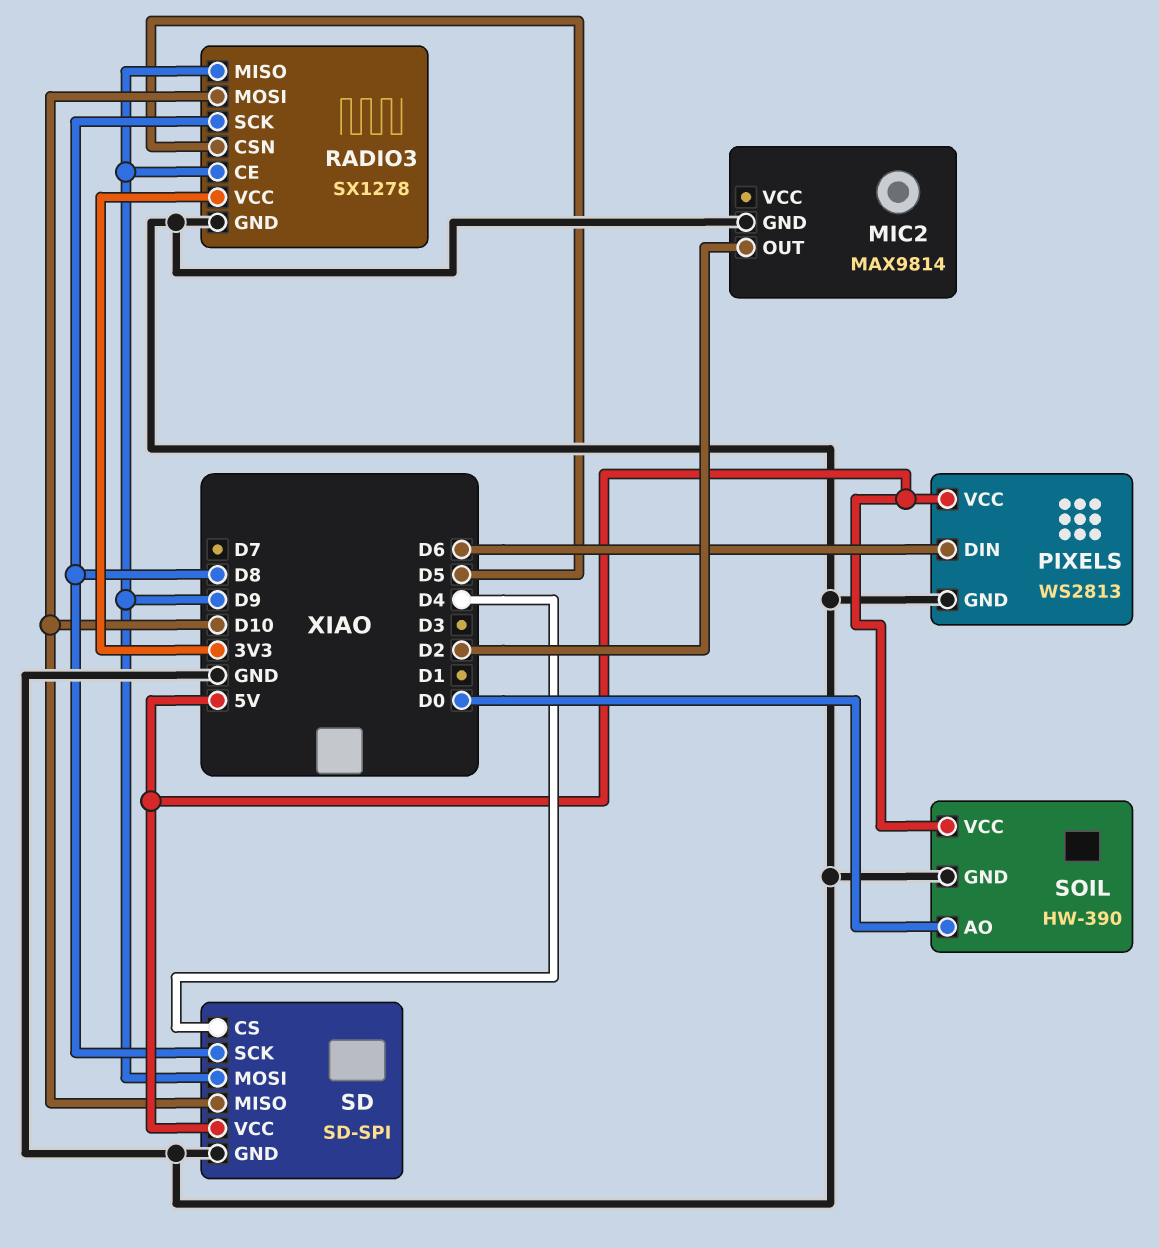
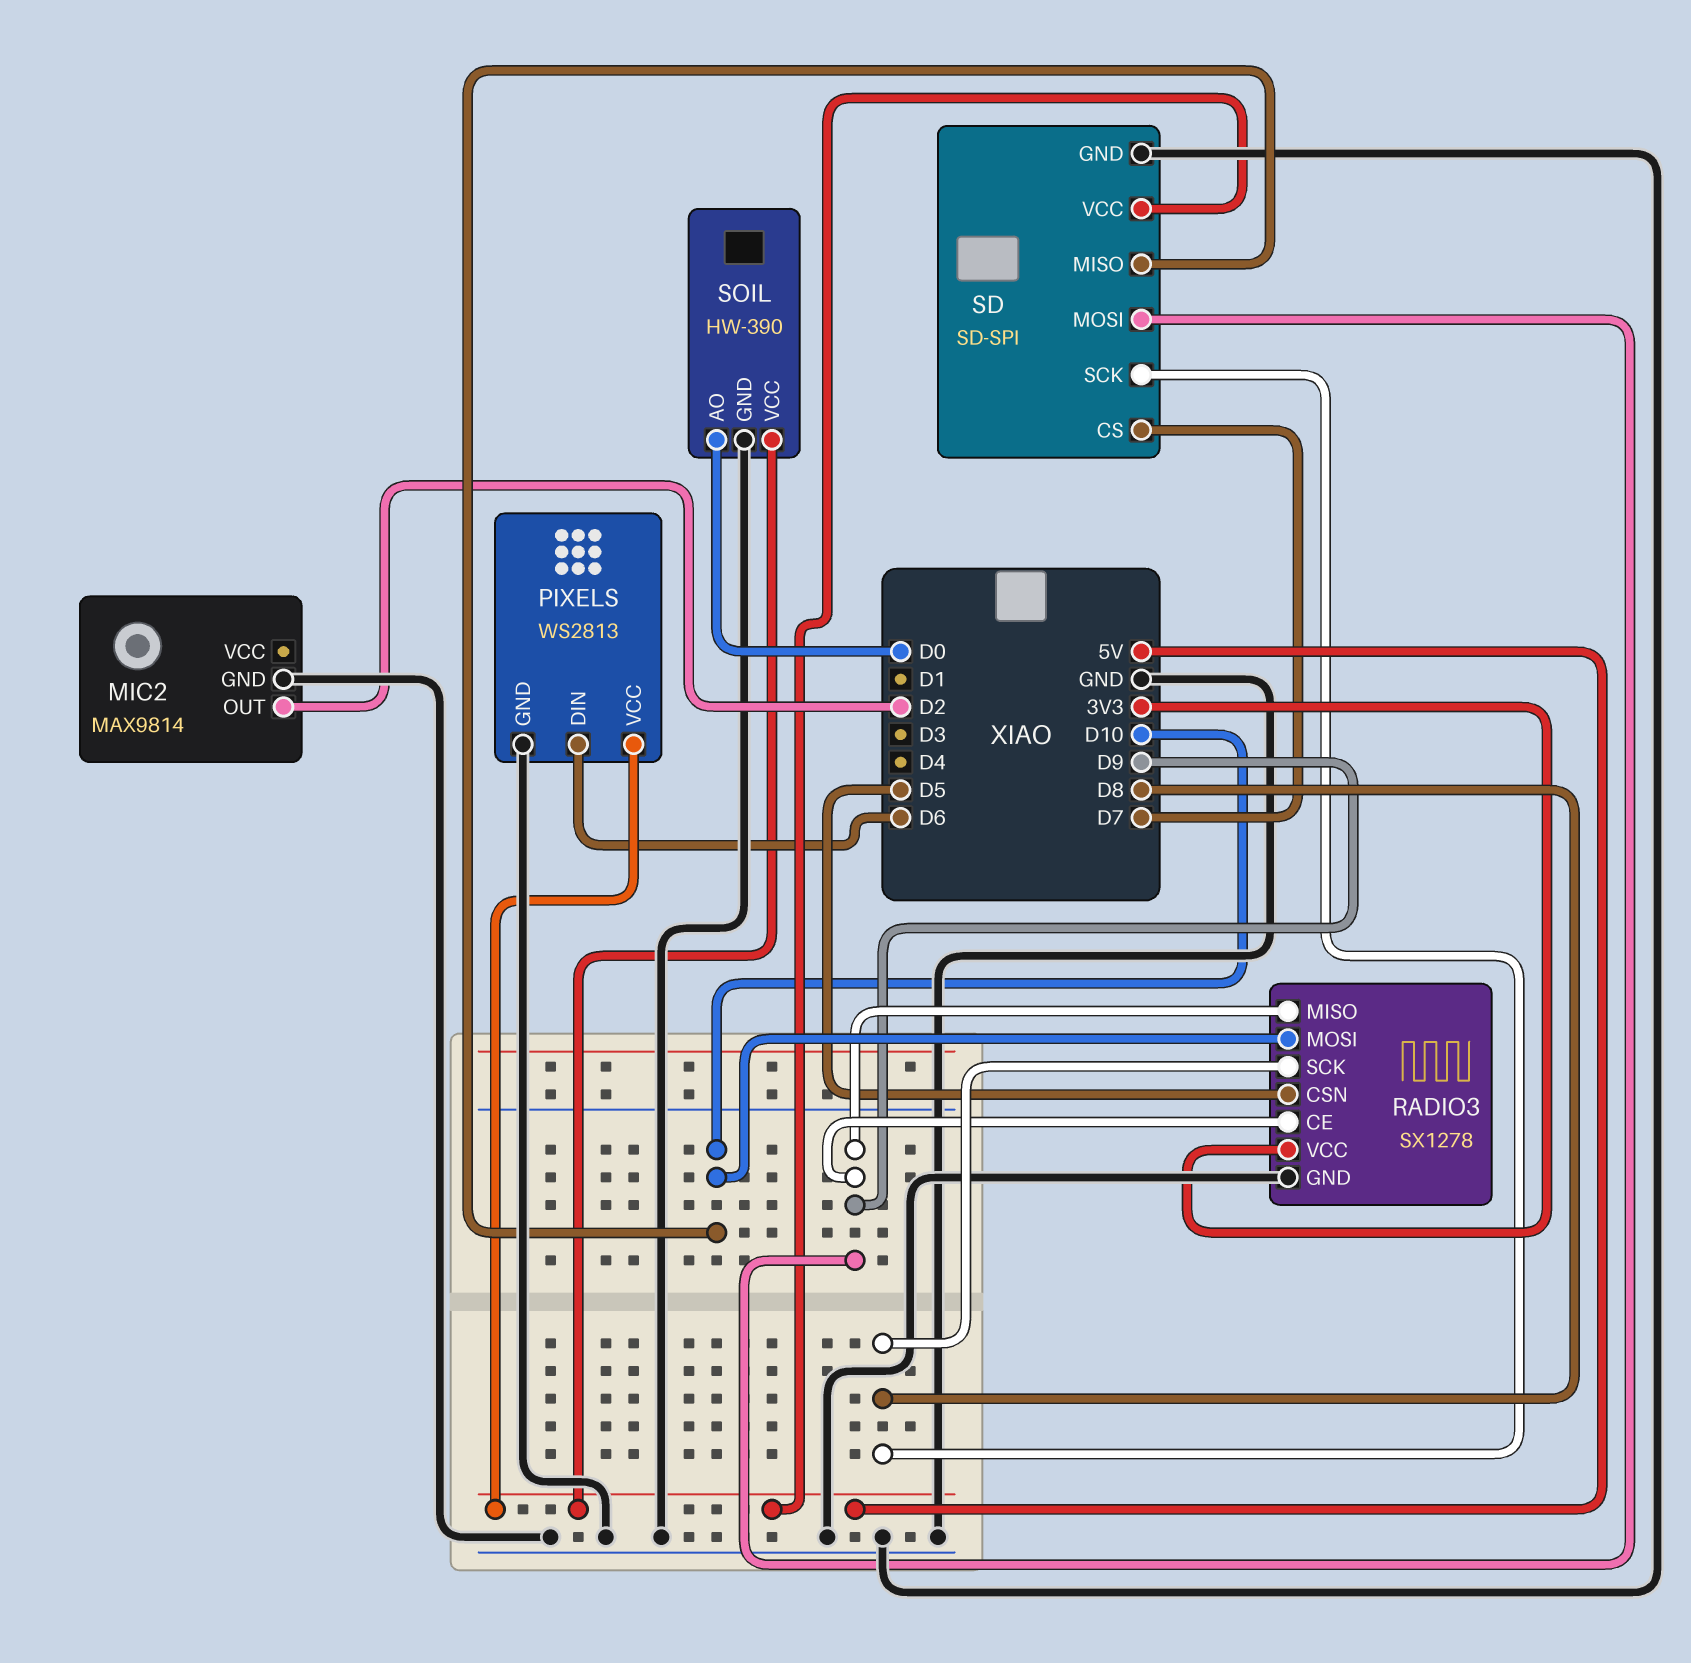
SD pin CS: D4 -> D7

